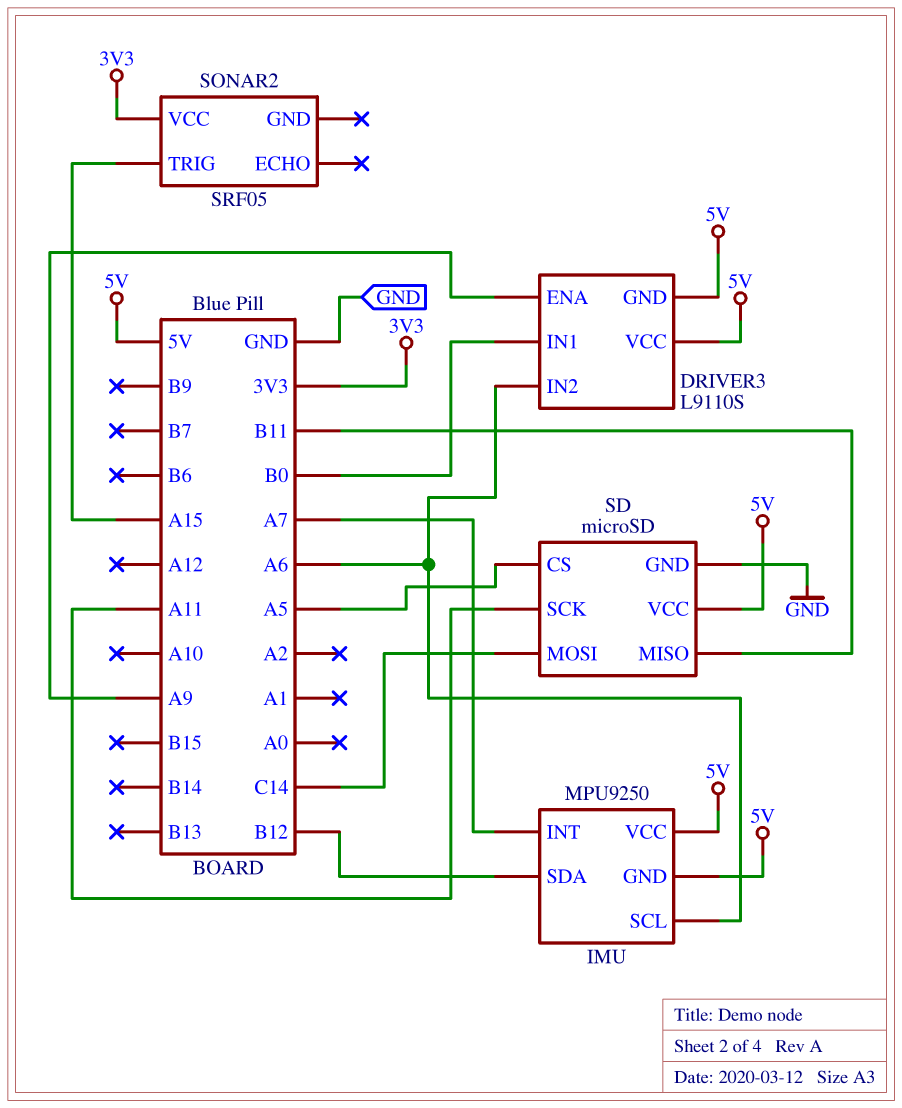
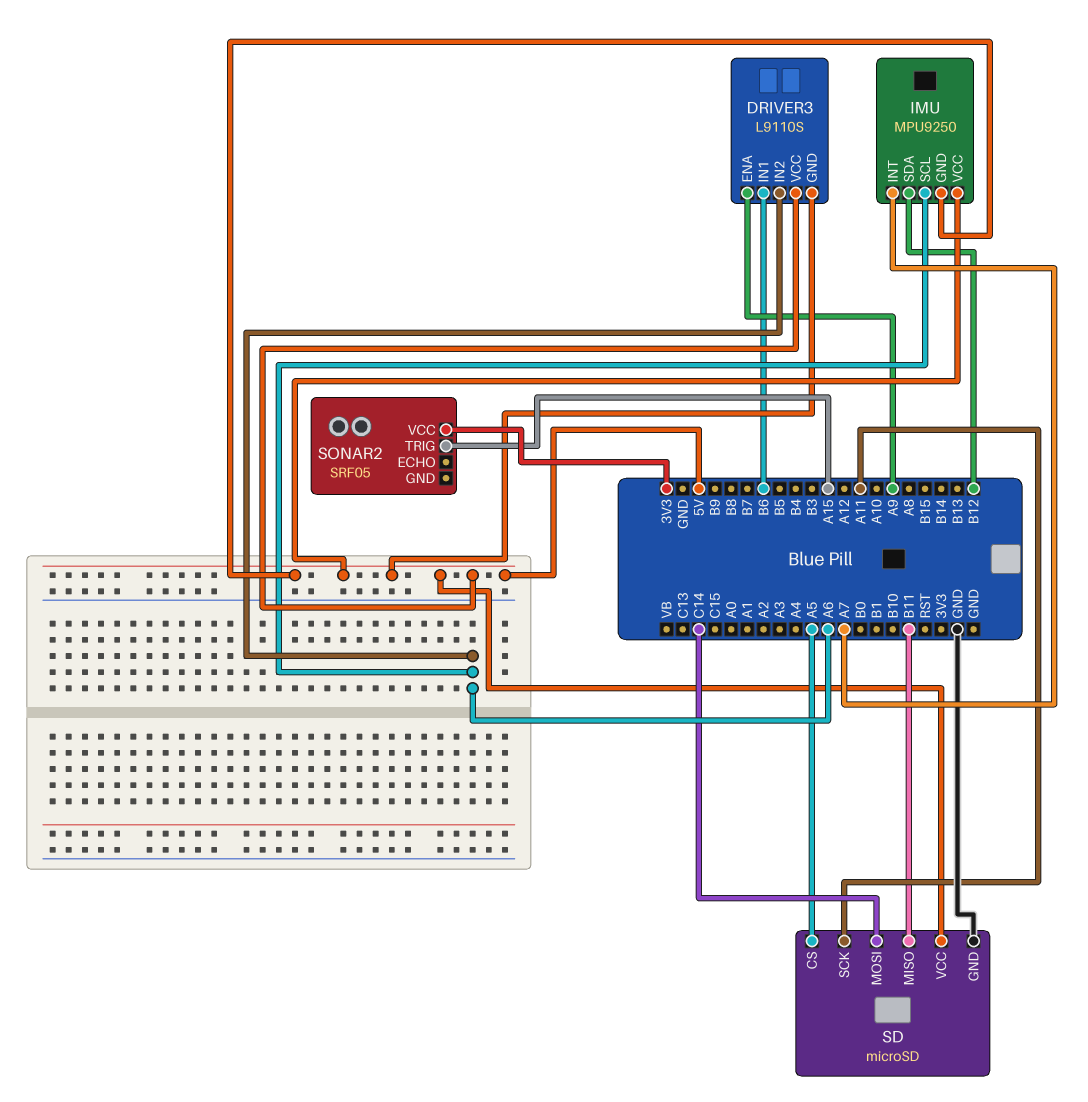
DRIVER3 pin IN1: B0 -> B6

